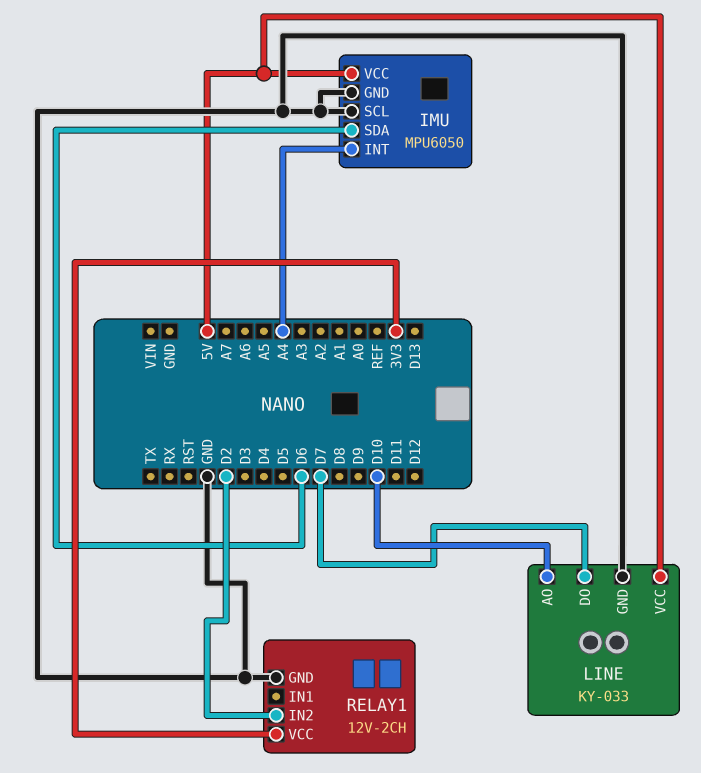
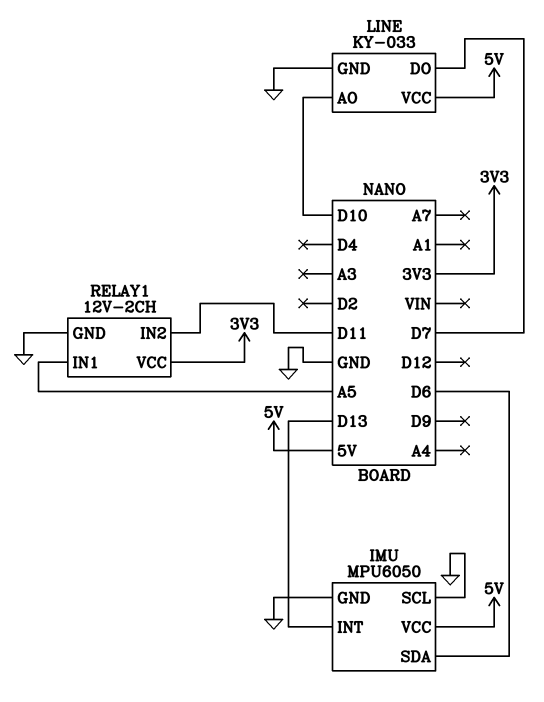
IMU pin INT: A4 -> D13
RELAY1 pin IN1: none -> A5
RELAY1 pin IN2: D2 -> D11

